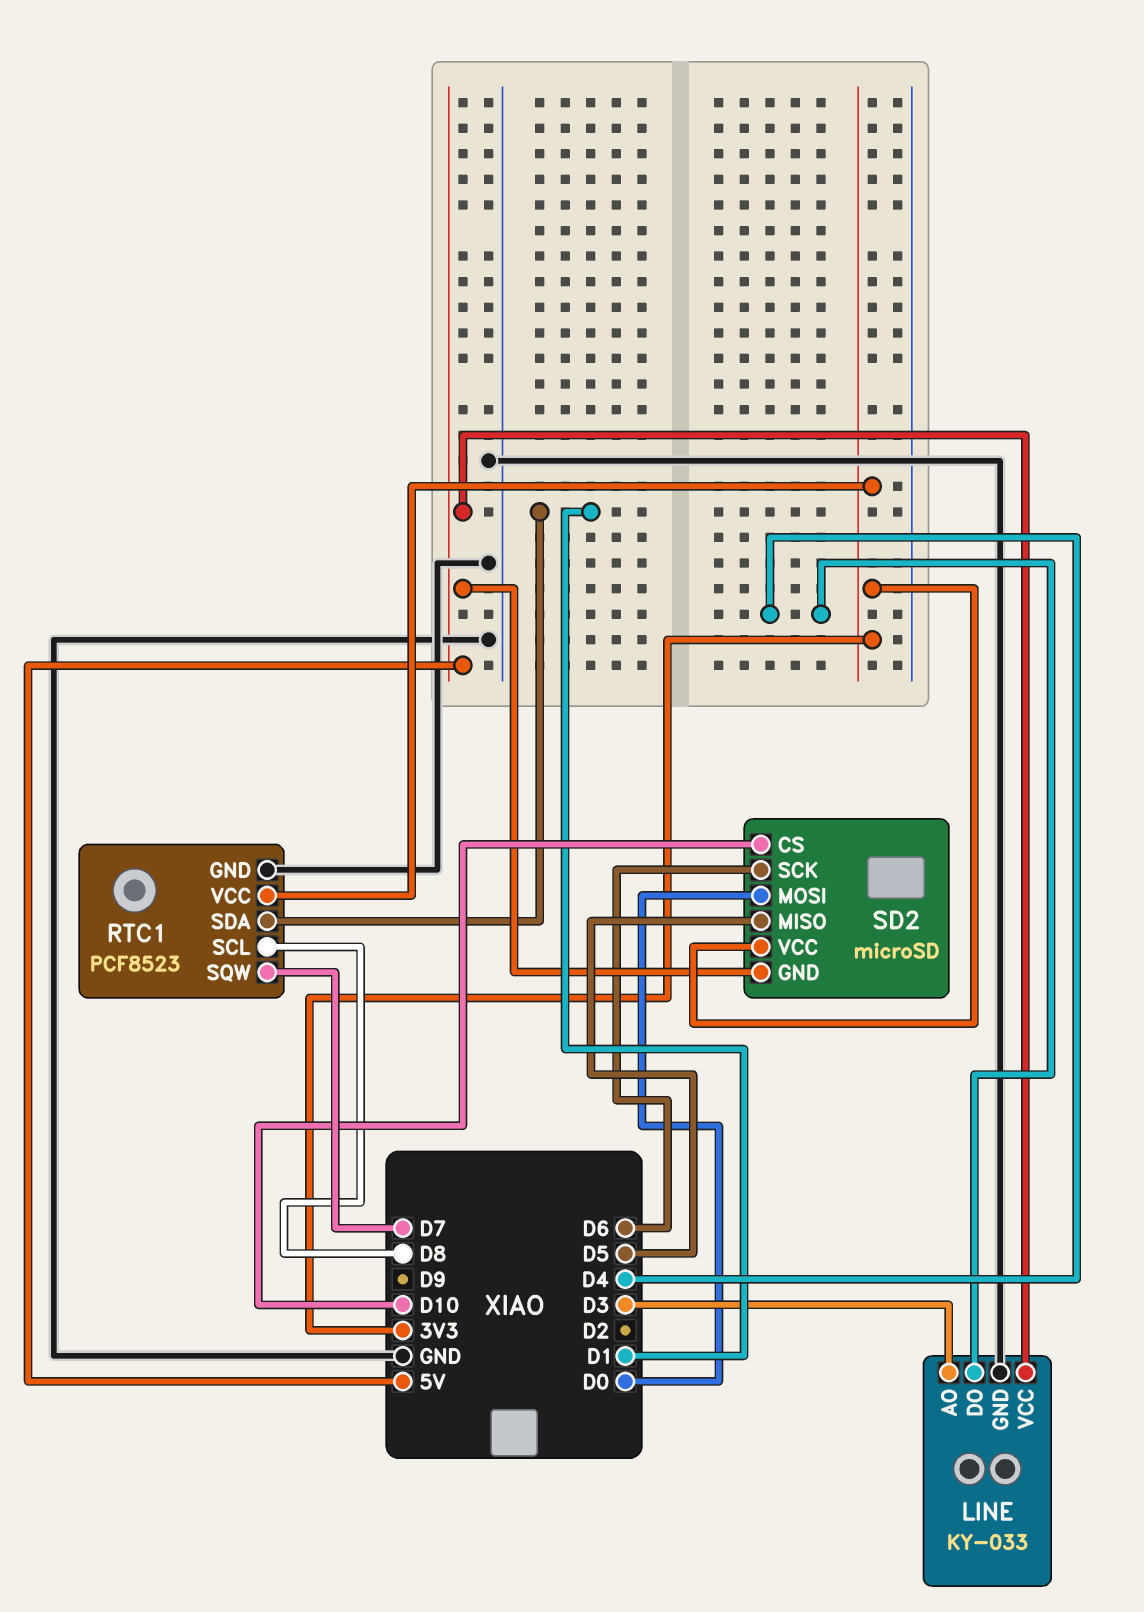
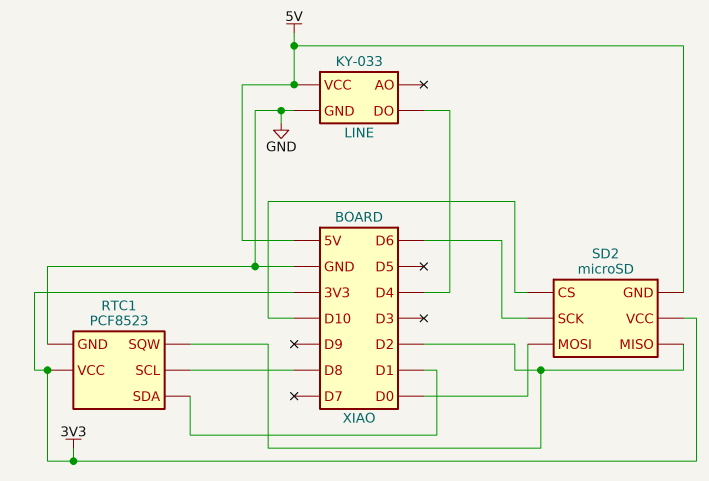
LINE pin AO: D3 -> none
RTC1 pin SQW: D7 -> D2
SD2 pin MISO: D5 -> D2

